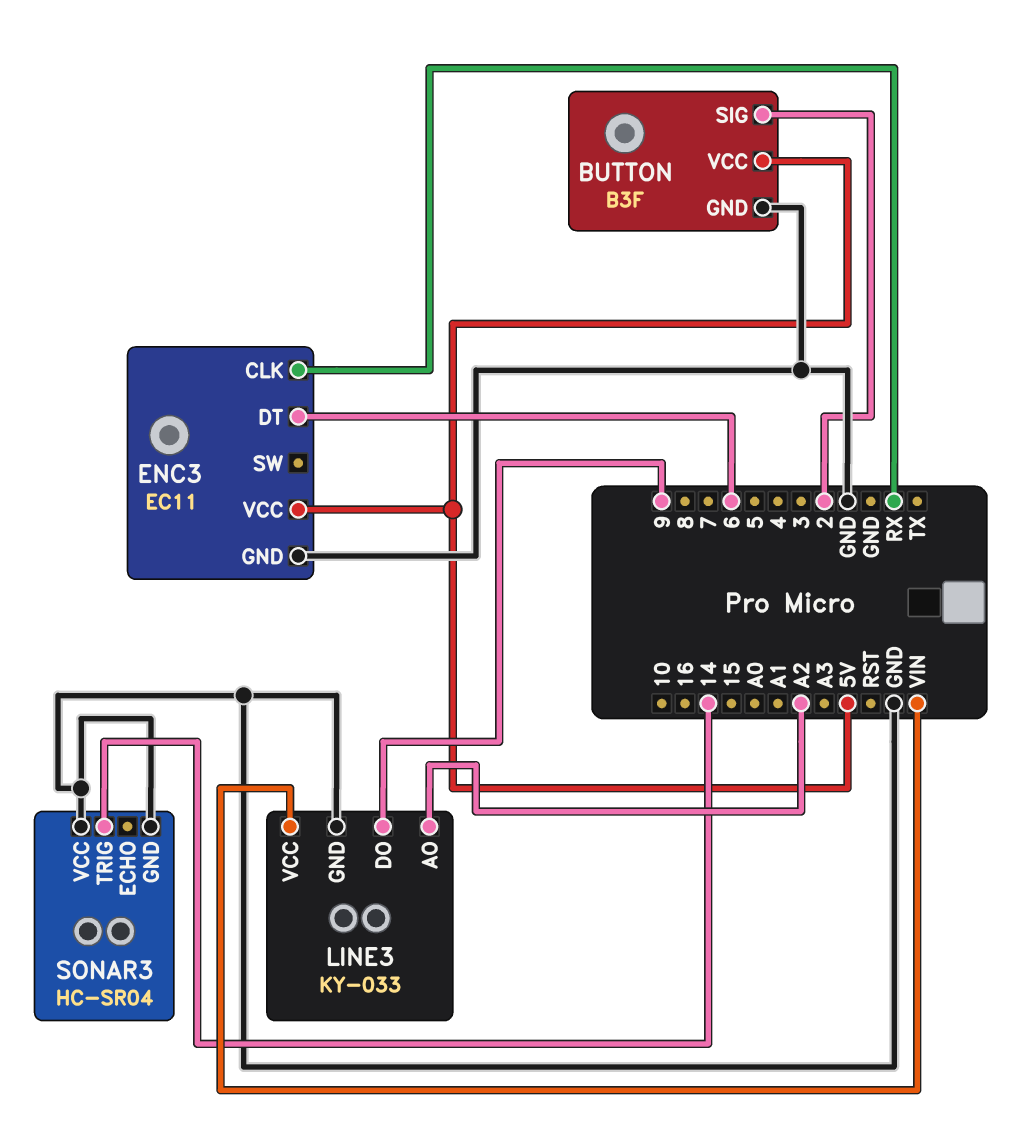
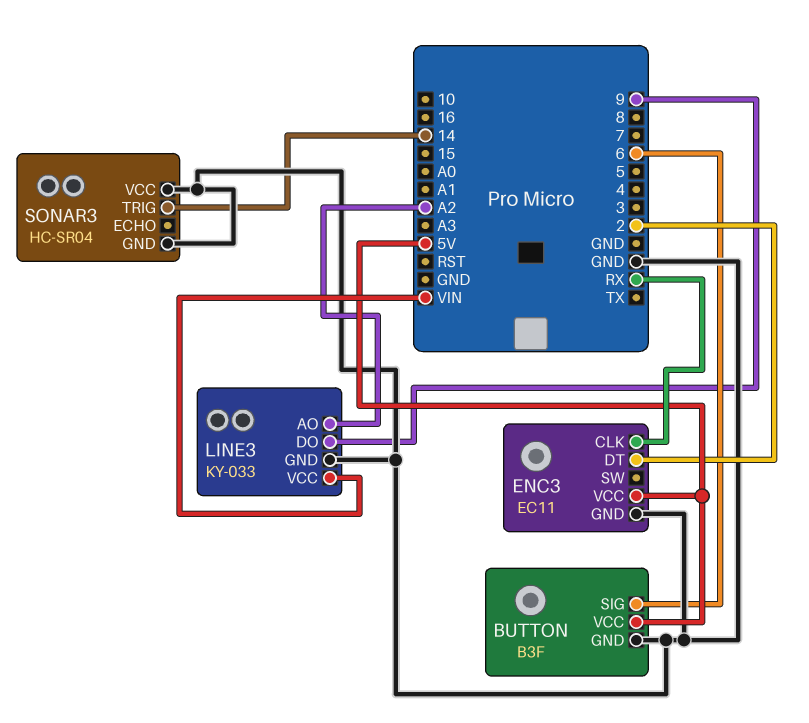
BUTTON pin SIG: 2 -> 6
ENC3 pin DT: 6 -> 2

